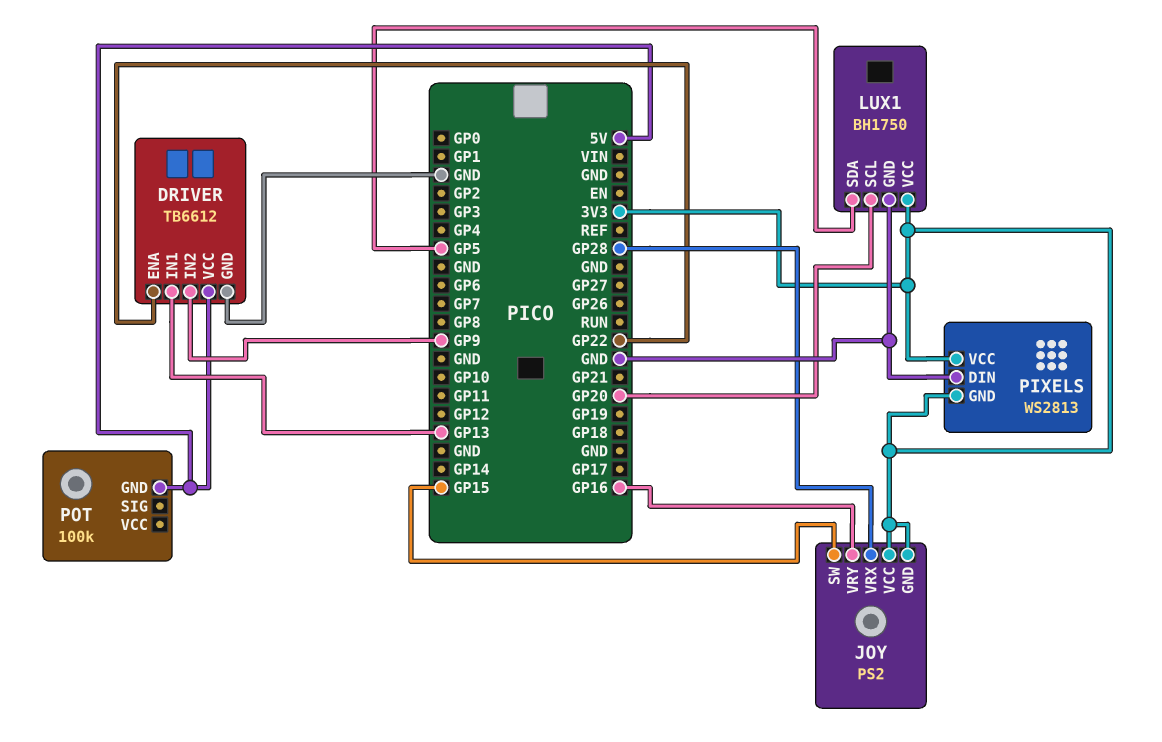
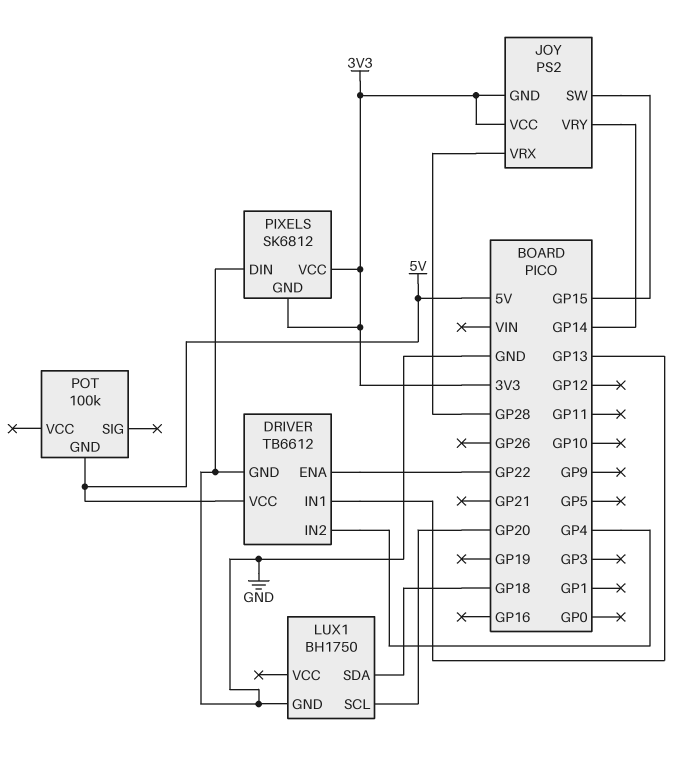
DRIVER pin IN2: GP9 -> GP4
JOY pin VRY: GP16 -> GP14
LUX1 pin SDA: GP5 -> GP18
LUX1 pin VCC: 3V3 -> none
PIXELS: WS2813 -> SK6812

